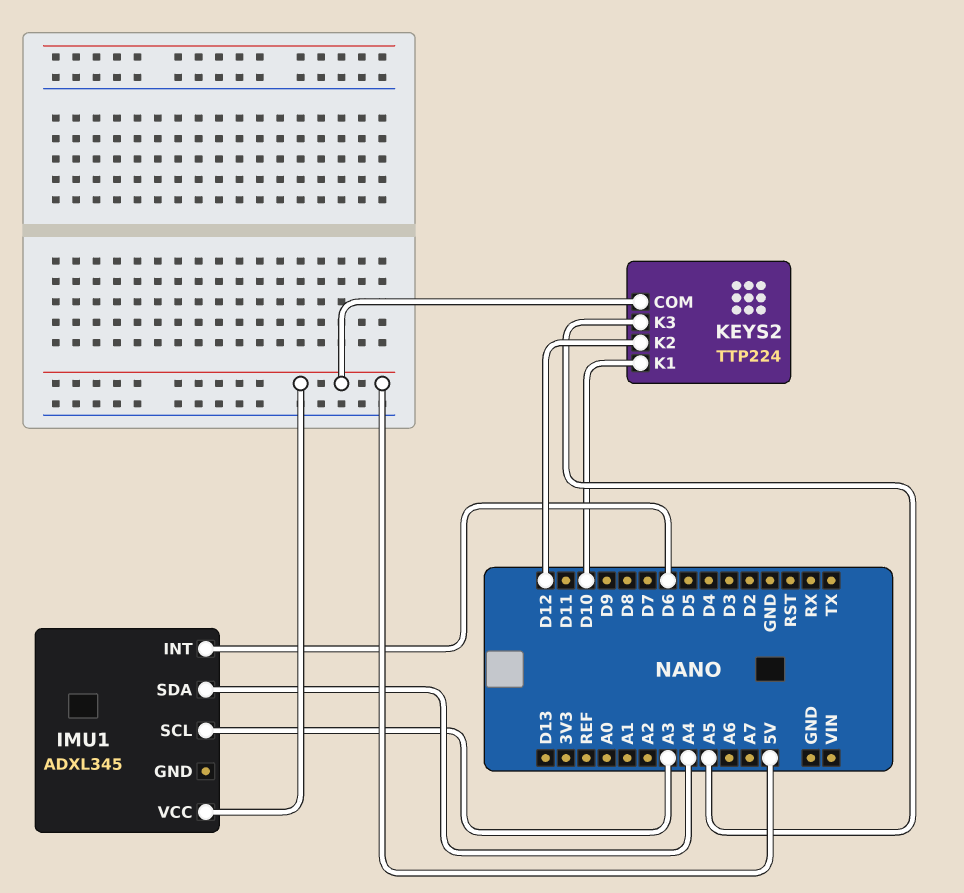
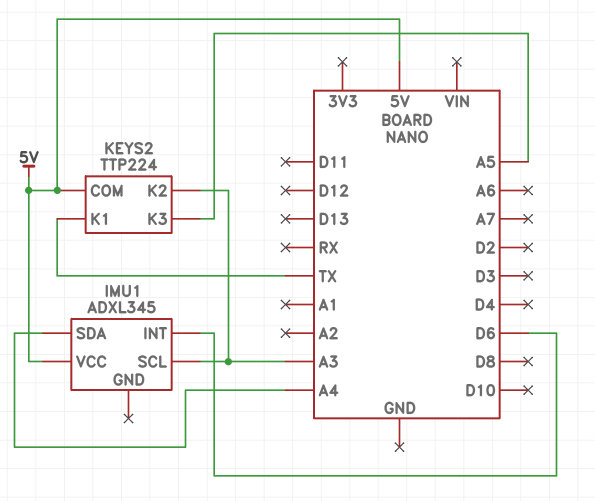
KEYS2 pin K1: D10 -> TX
KEYS2 pin K2: D12 -> A3

